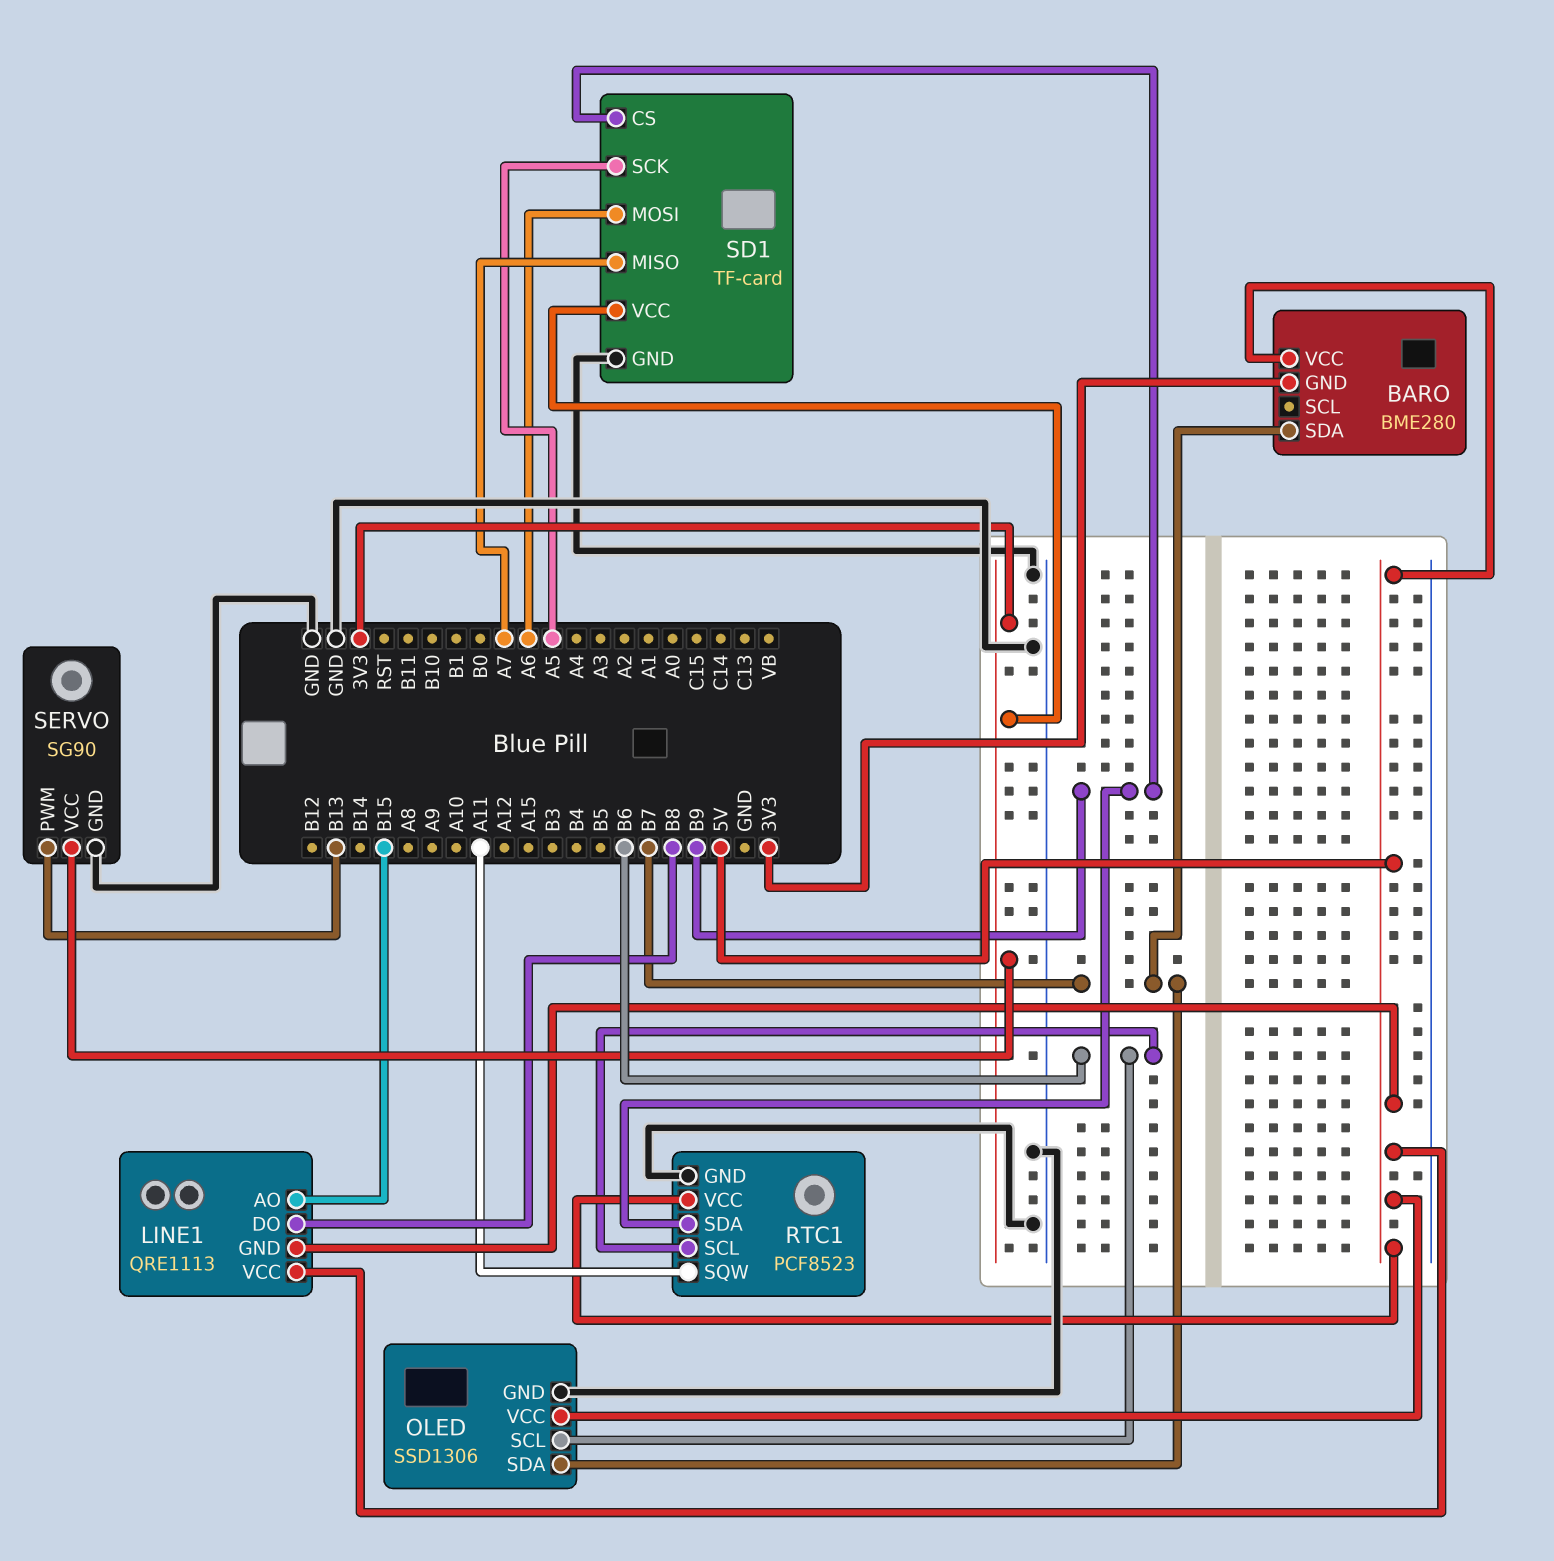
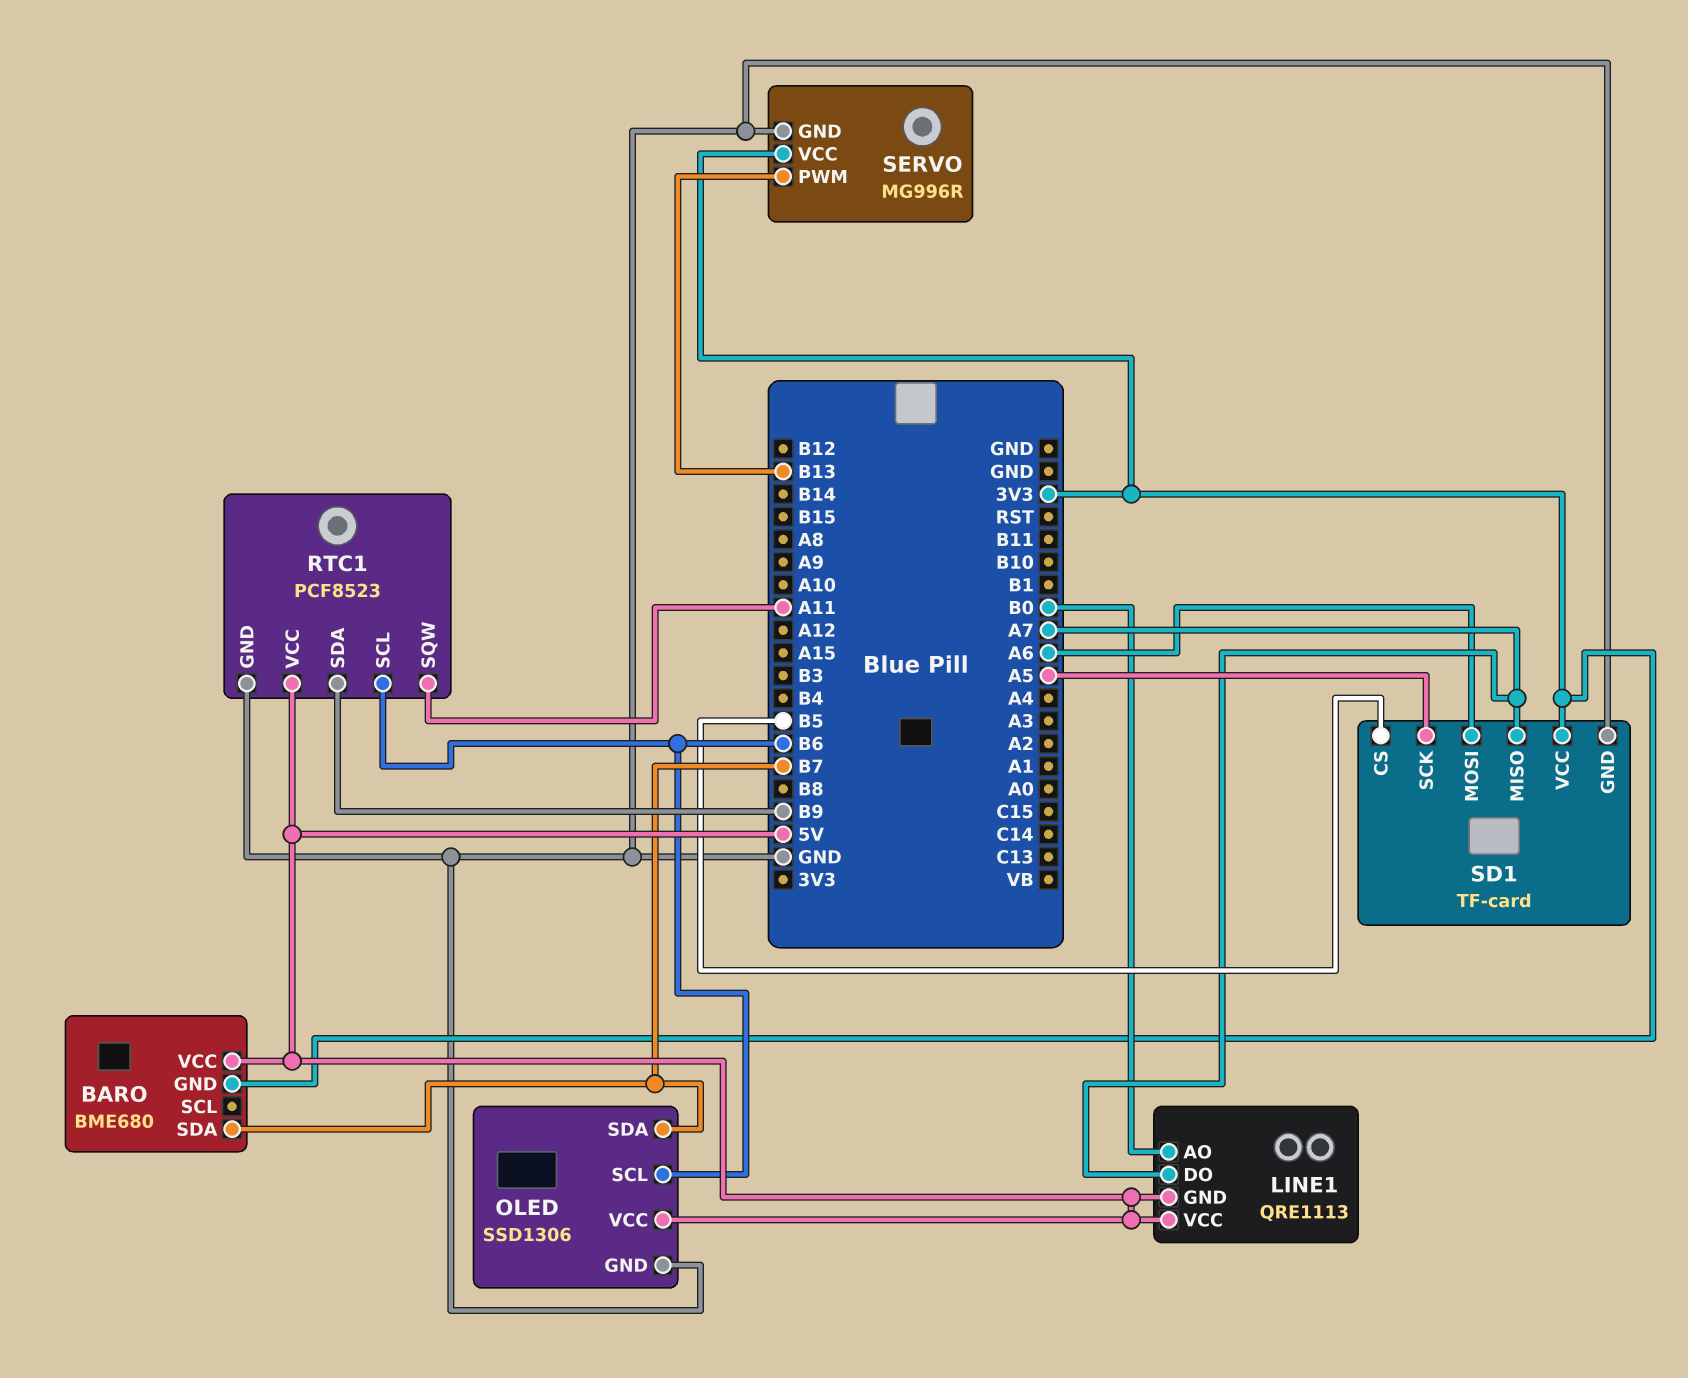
BARO: BME280 -> BME680
LINE1 pin AO: B15 -> B0
LINE1 pin DO: B8 -> A7
SD1 pin CS: B9 -> B5
SERVO: SG90 -> MG996R

